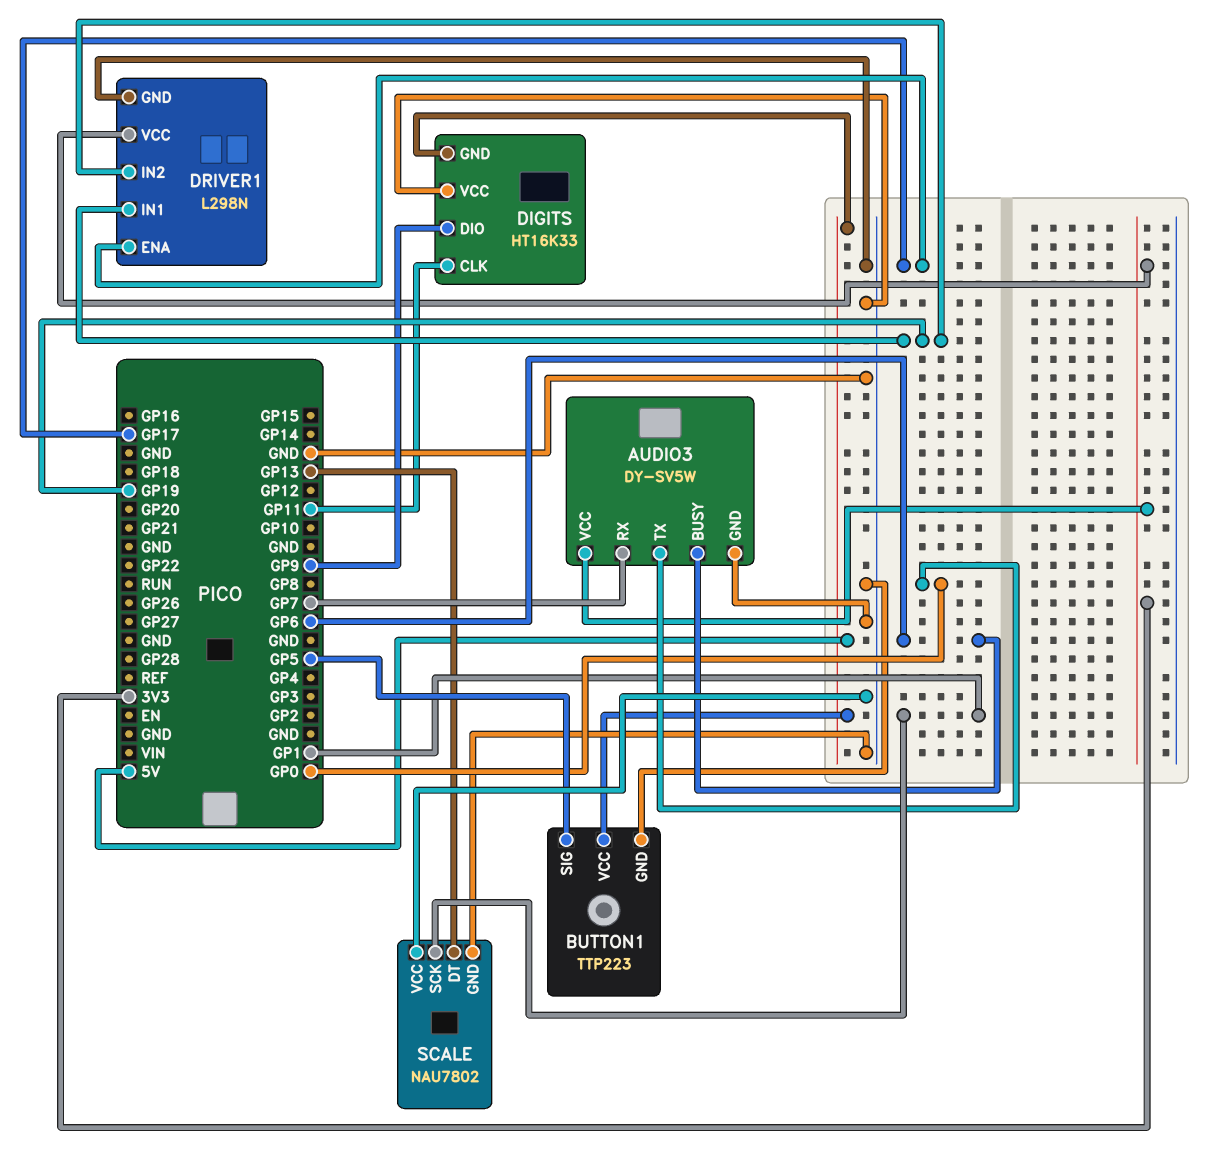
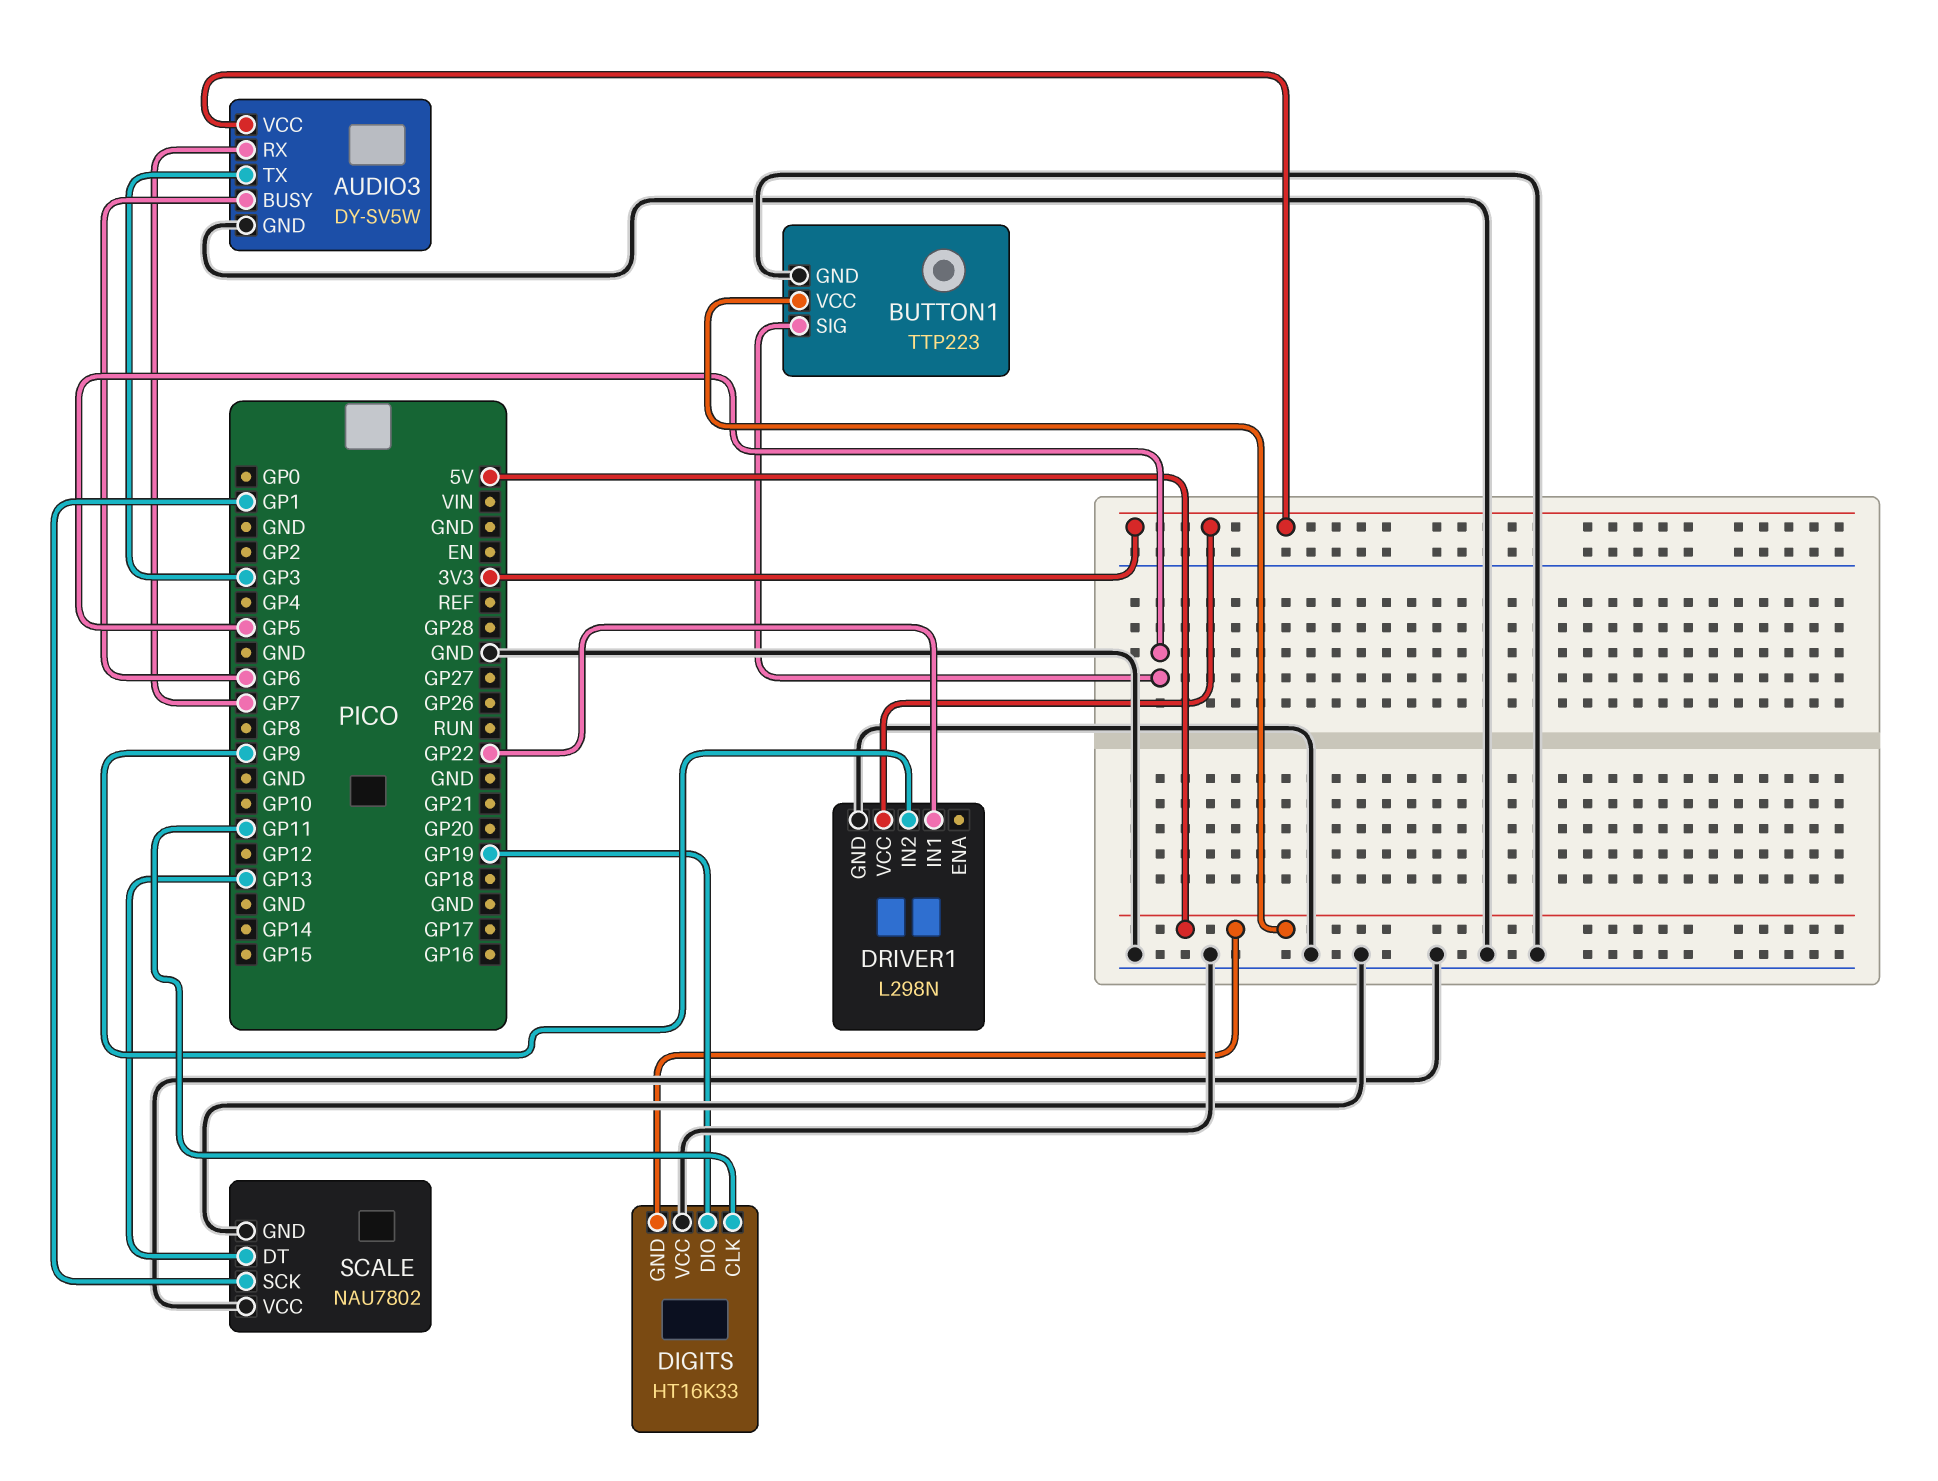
AUDIO3 pin TX: GP0 -> GP3
DIGITS pin DIO: GP9 -> GP19
DRIVER1 pin ENA: GP17 -> none
DRIVER1 pin IN1: GP19 -> GP22
DRIVER1 pin IN2: GP19 -> GP9

